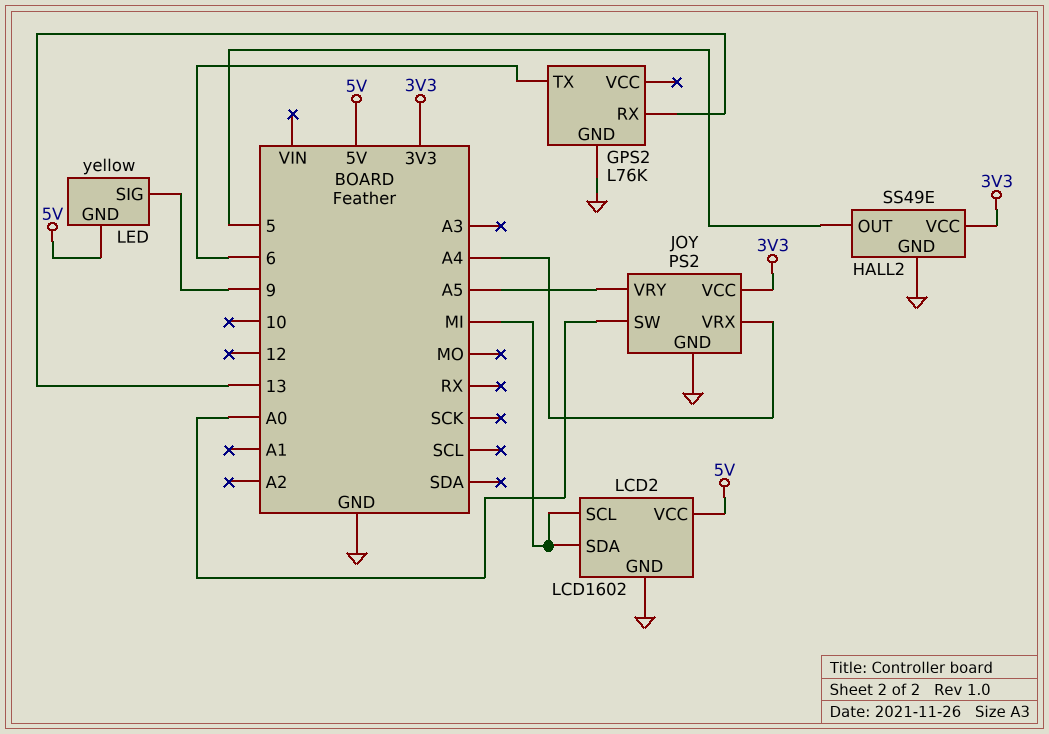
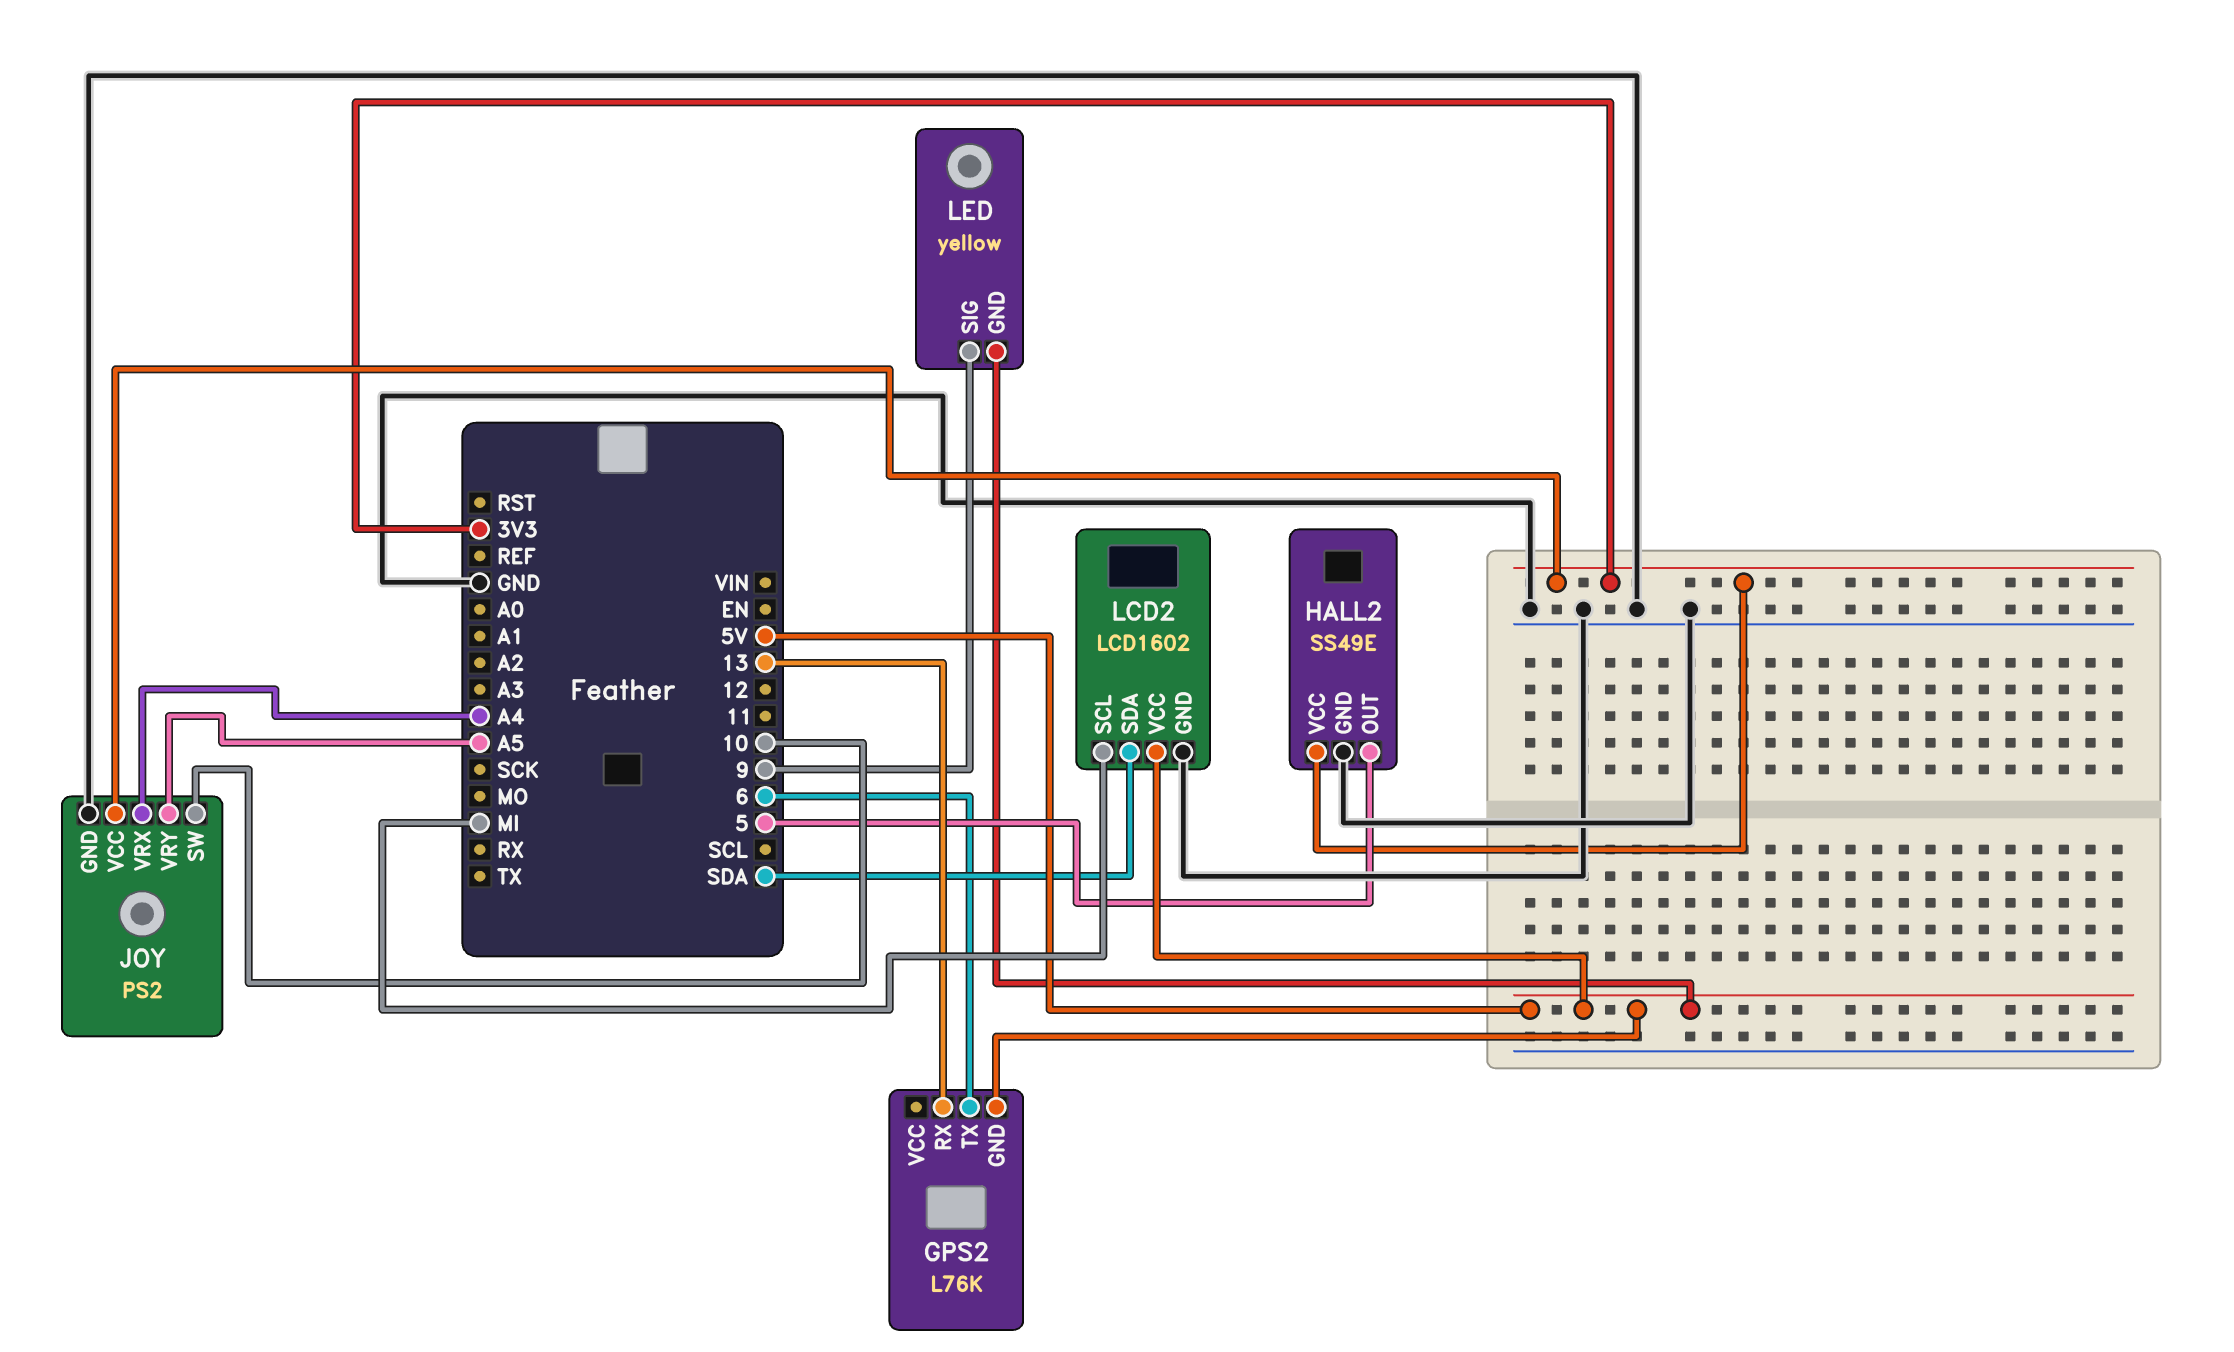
GPS2 pin GND: GND -> 5V
JOY pin SW: A0 -> 10
LCD2 pin SDA: MI -> SDA

